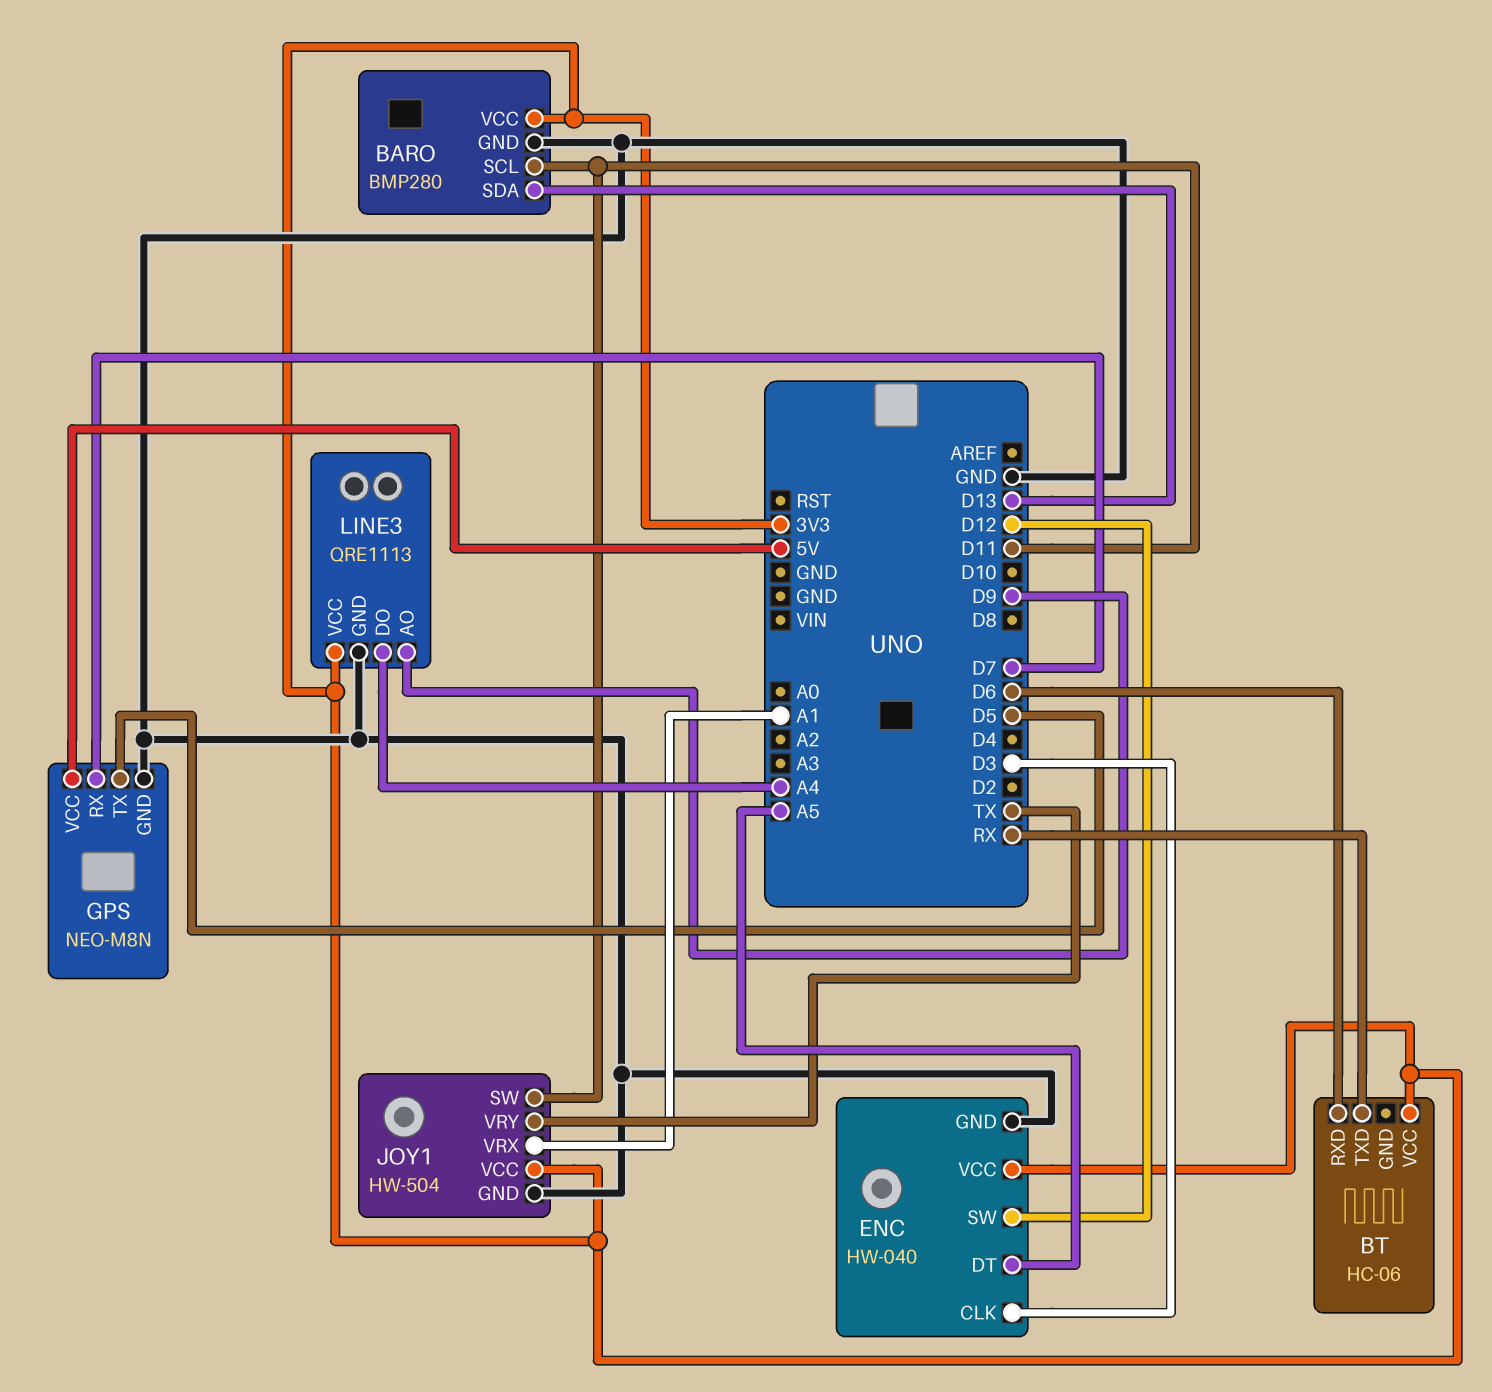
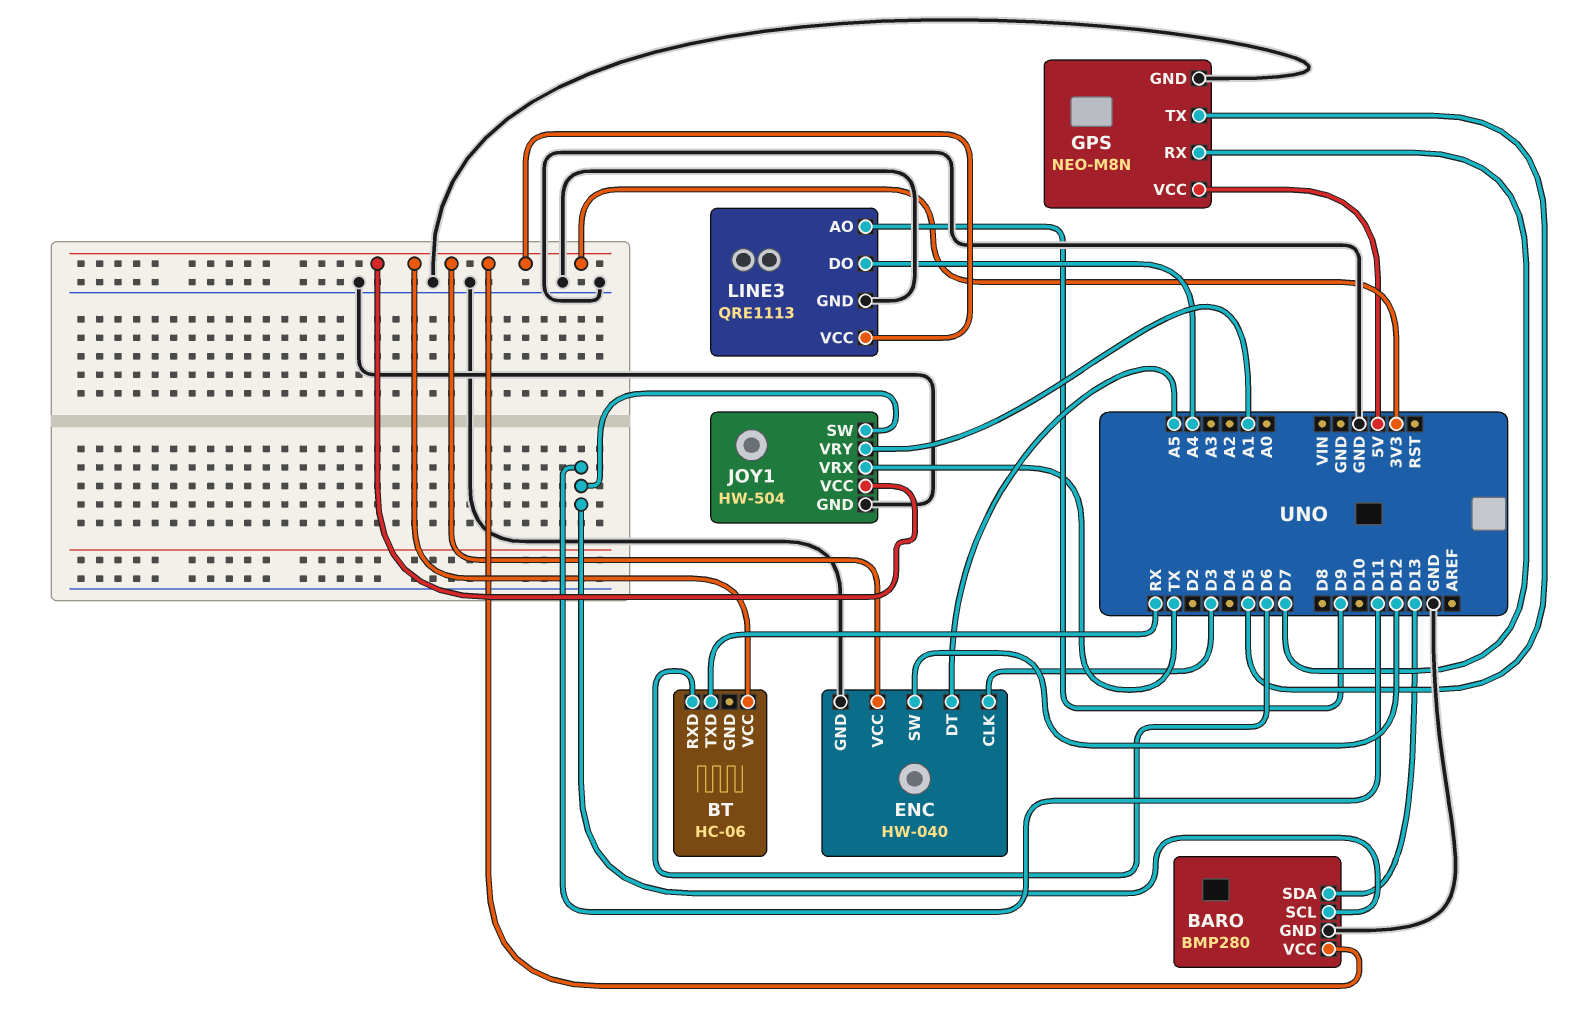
JOY1 pin VRX: A1 -> TX
JOY1 pin VRY: TX -> A1

